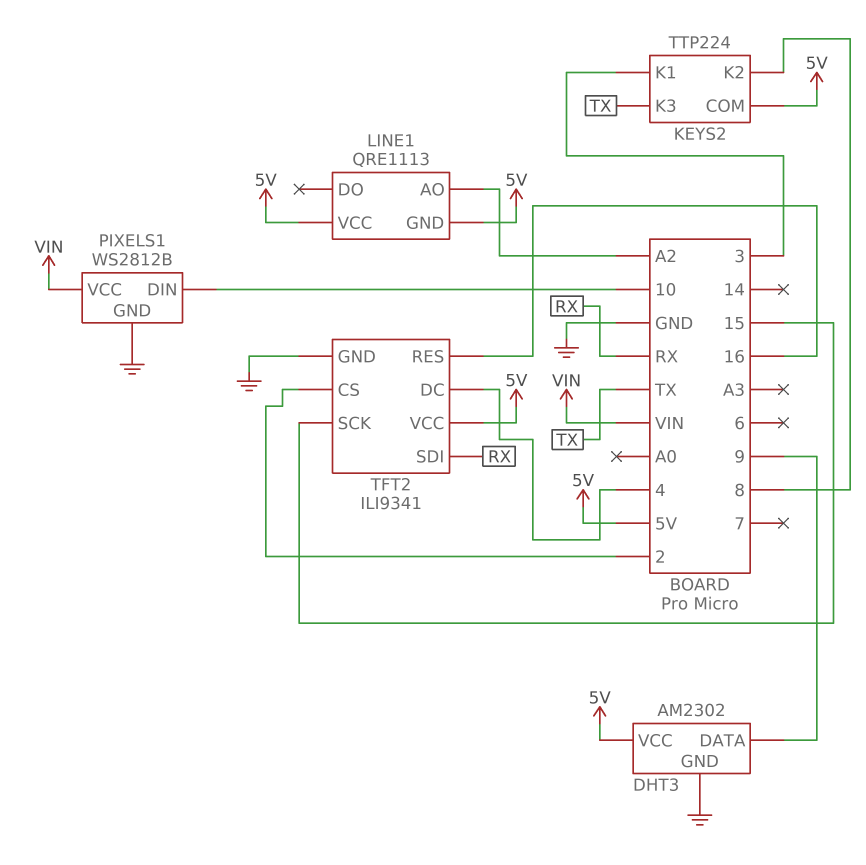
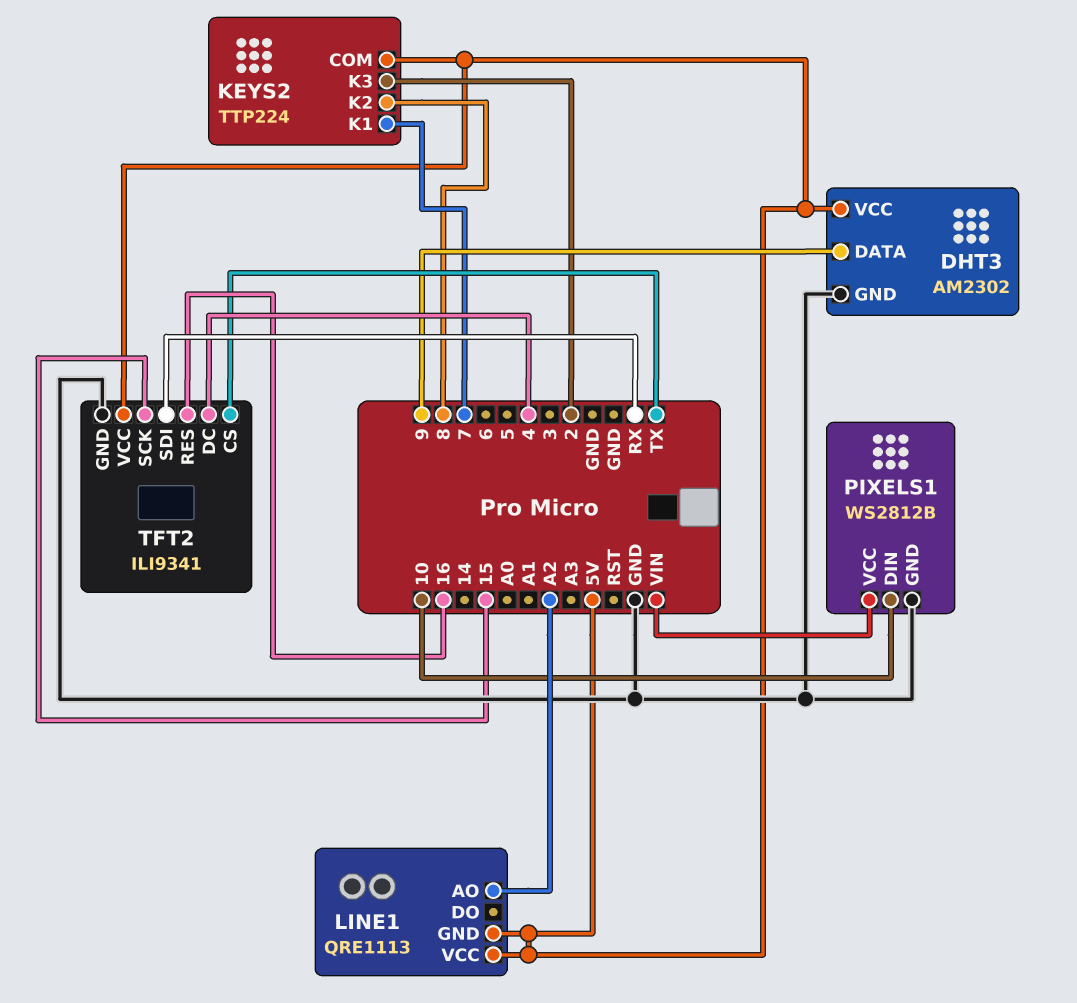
KEYS2 pin K1: 3 -> 7
KEYS2 pin K3: TX -> 2
TFT2 pin CS: 2 -> TX

